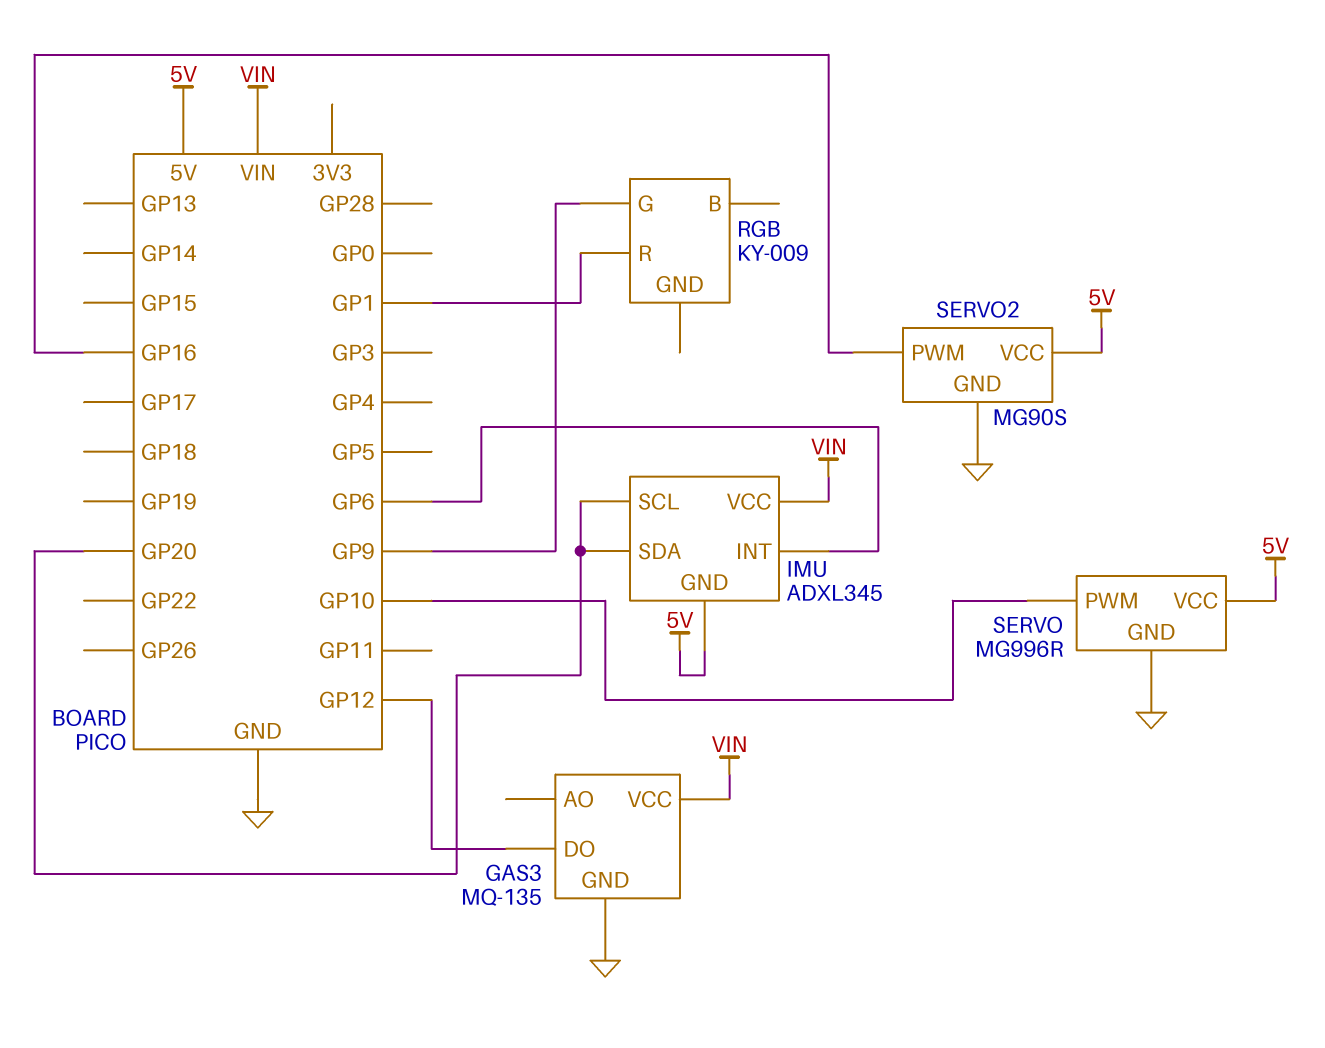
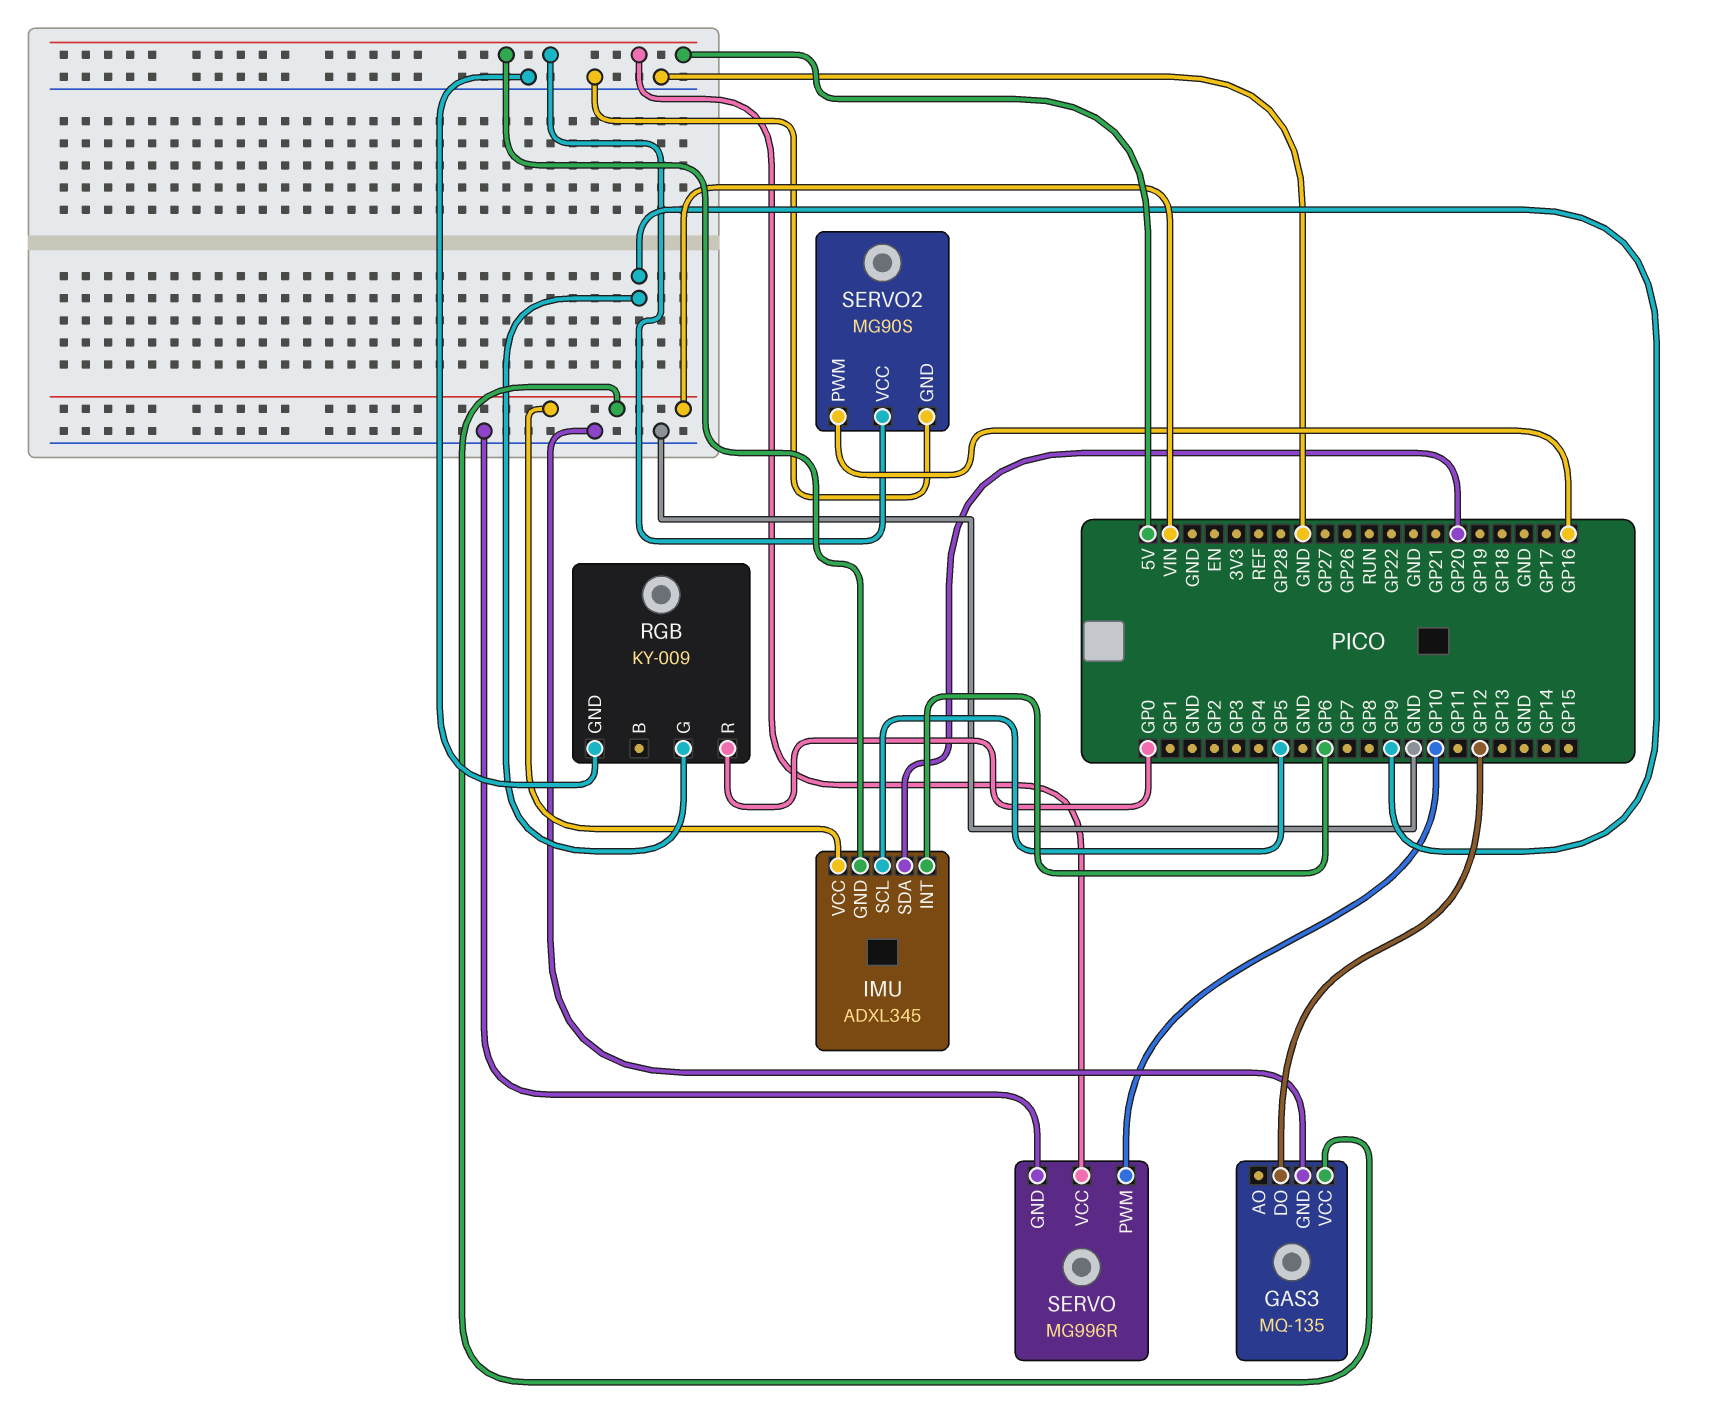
IMU pin SCL: GP20 -> GP5
RGB pin GND: none -> GND
RGB pin R: GP1 -> GP0

